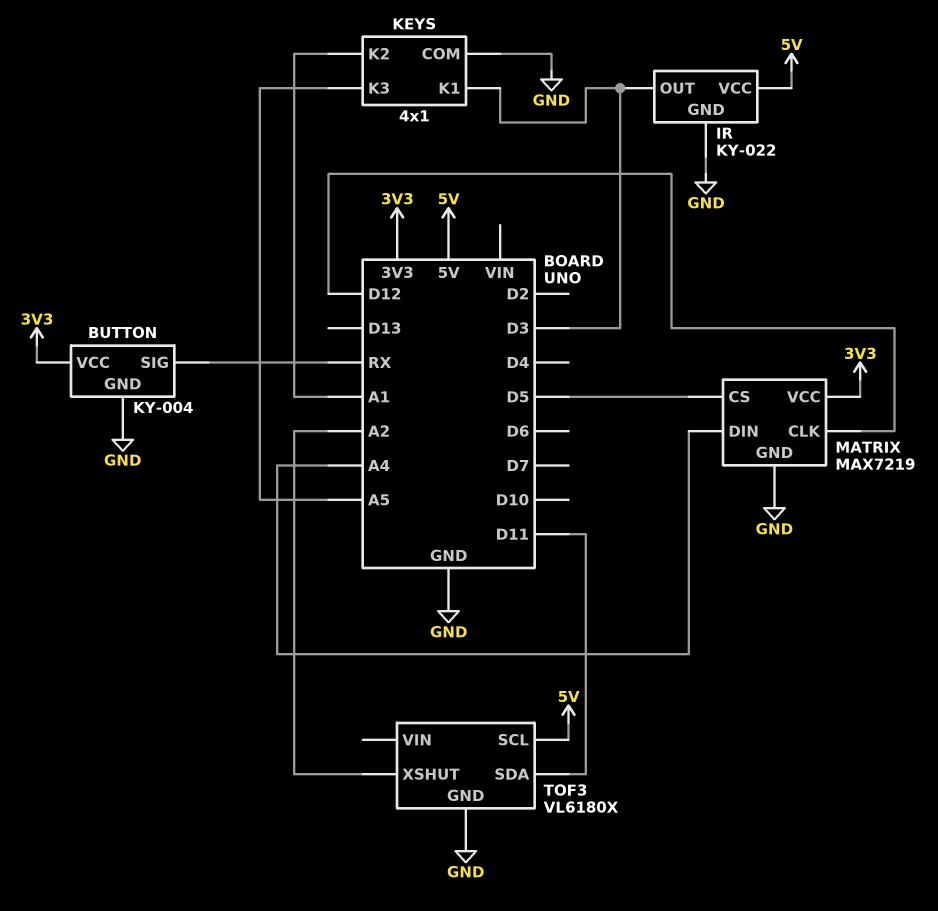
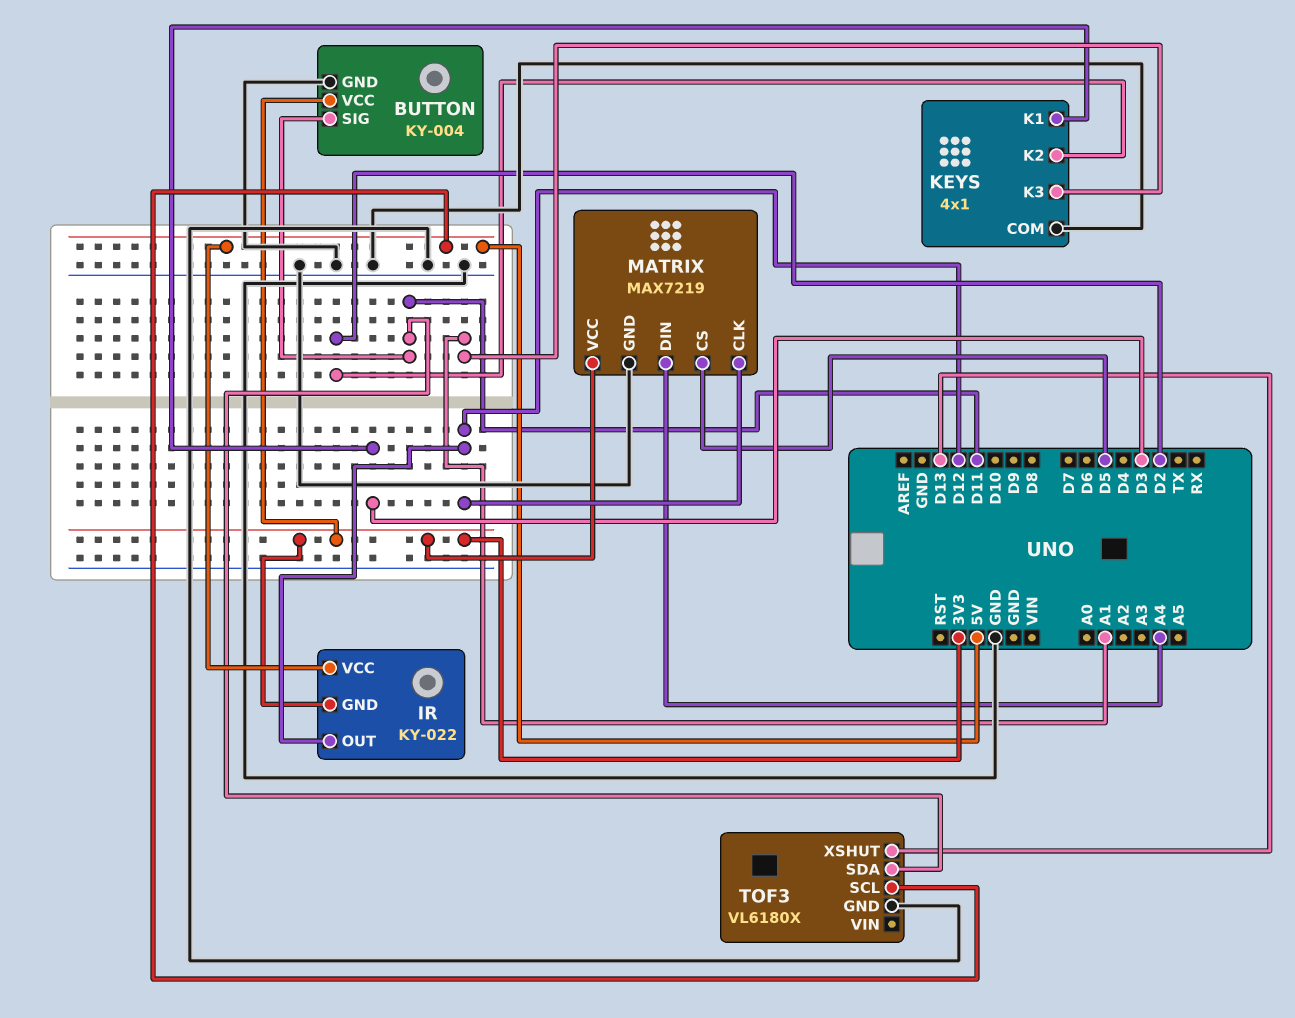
BUTTON pin SIG: RX -> D11
IR pin GND: GND -> 3V3
IR pin OUT: D3 -> D12
KEYS pin K2: A1 -> D2
KEYS pin K3: A5 -> A1
TOF3 pin XSHUT: A2 -> D13

